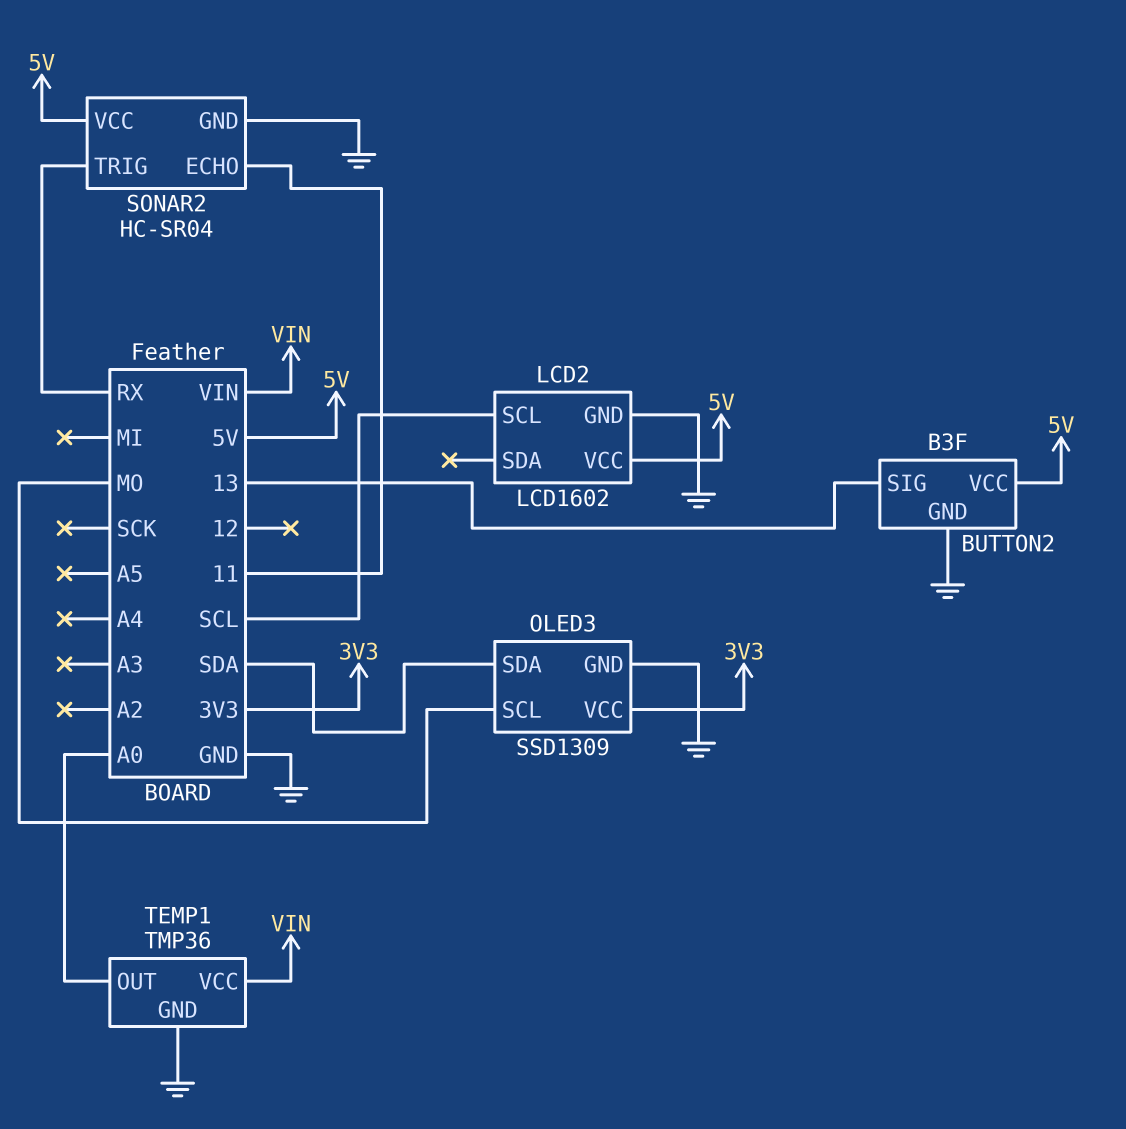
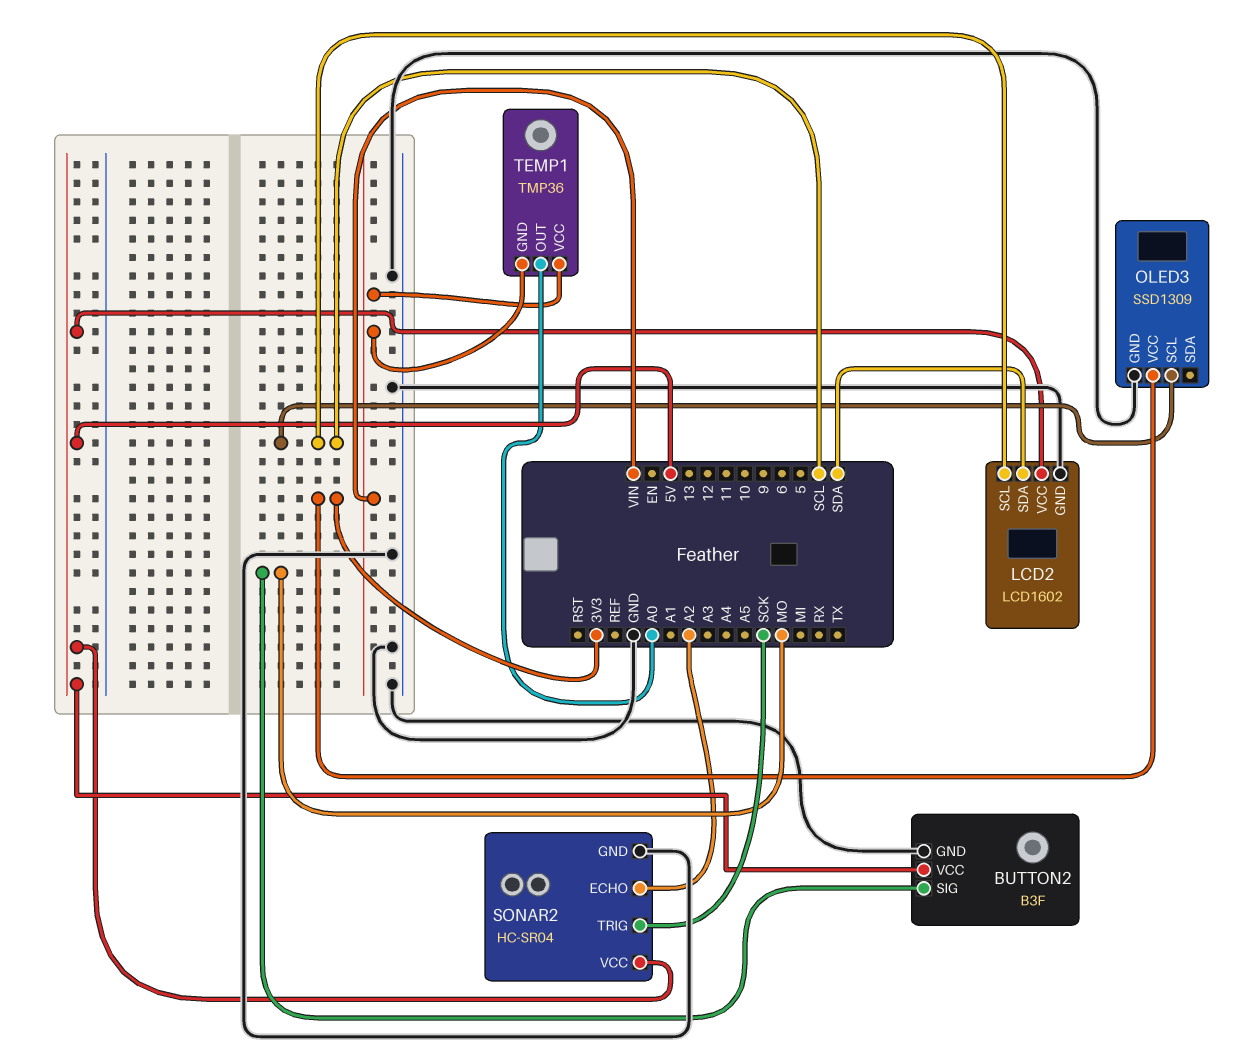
BUTTON2 pin SIG: 13 -> MO
LCD2 pin SDA: none -> SDA
OLED3 pin SCL: MO -> SCL
OLED3 pin SDA: SDA -> none
SONAR2 pin ECHO: 11 -> A2
SONAR2 pin TRIG: RX -> SCK
TEMP1 pin GND: GND -> VIN

